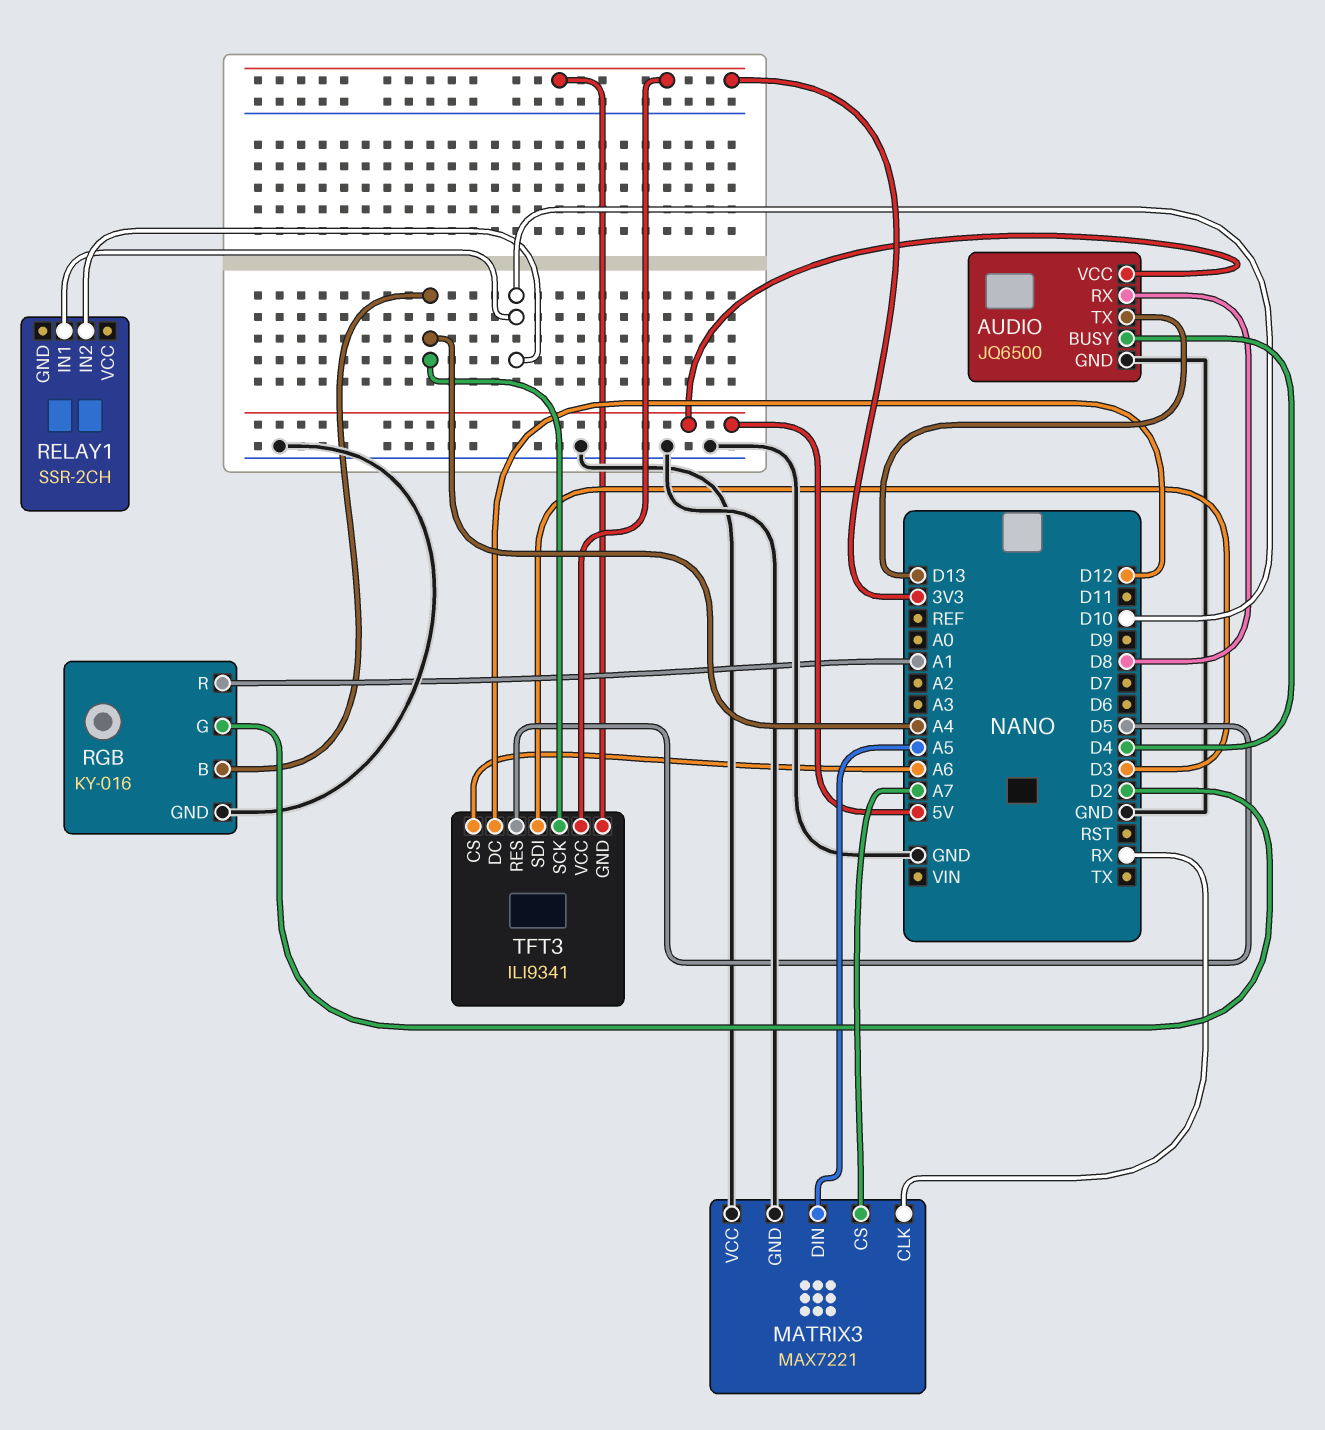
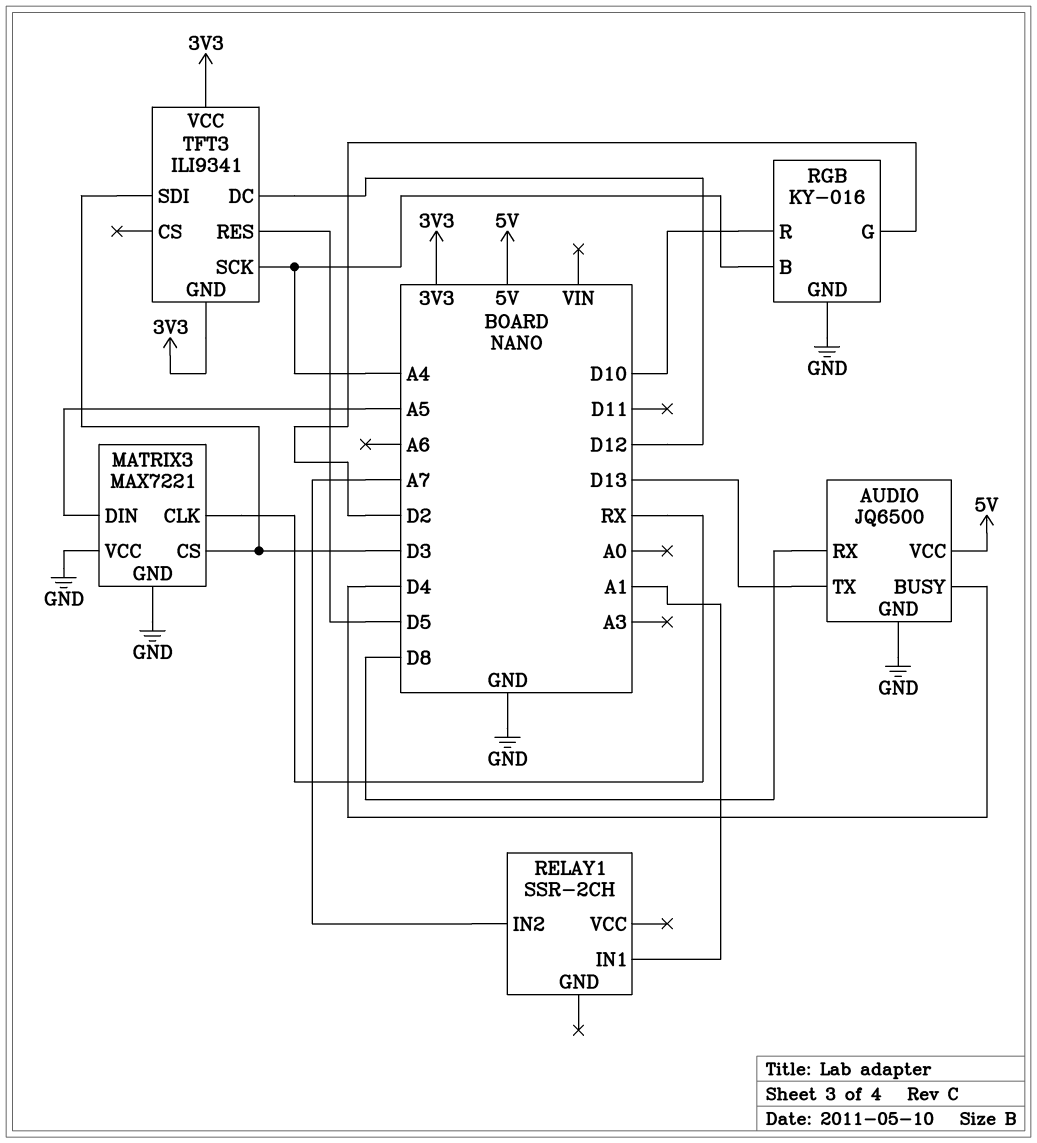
MATRIX3 pin CS: A7 -> D3
RELAY1 pin IN1: D10 -> A1
RELAY1 pin IN2: D10 -> A7
RGB pin R: A1 -> D10
TFT3 pin CS: A6 -> none

